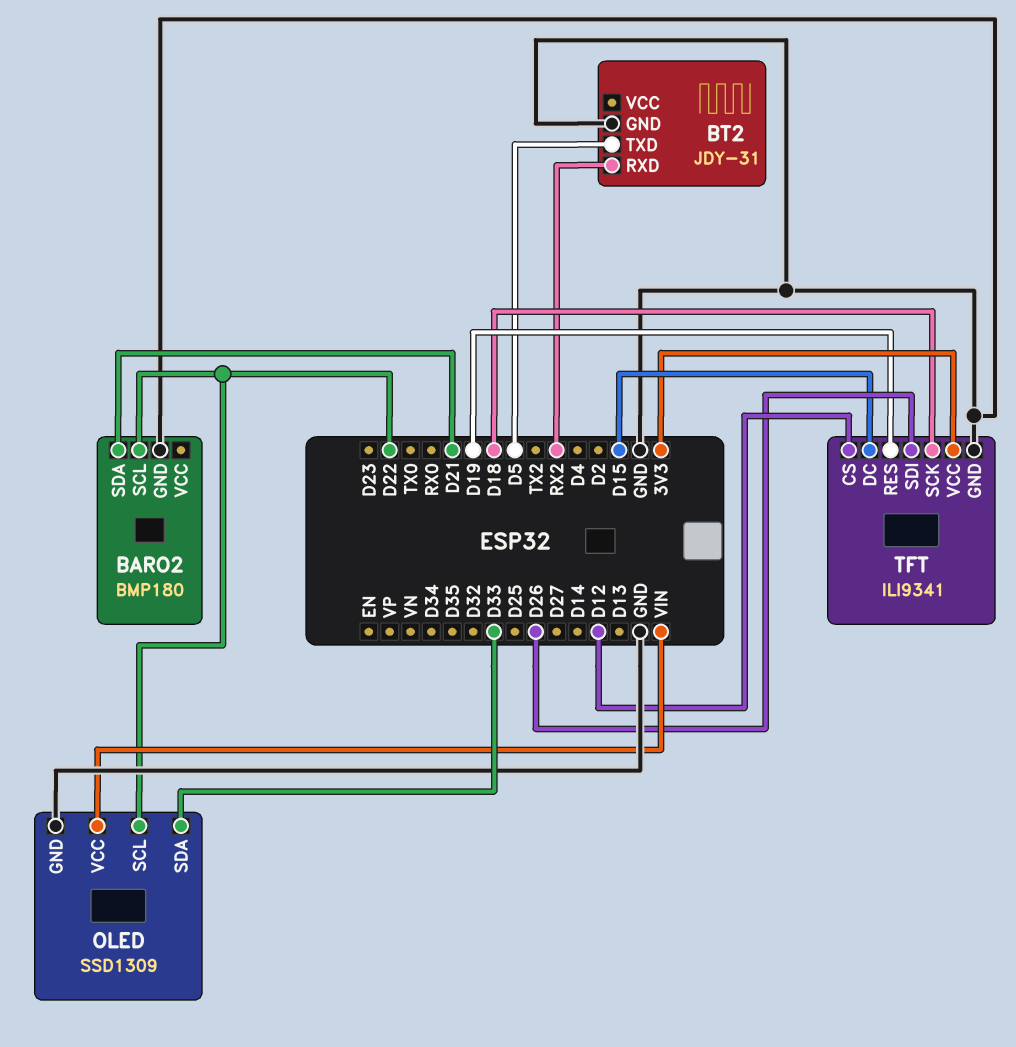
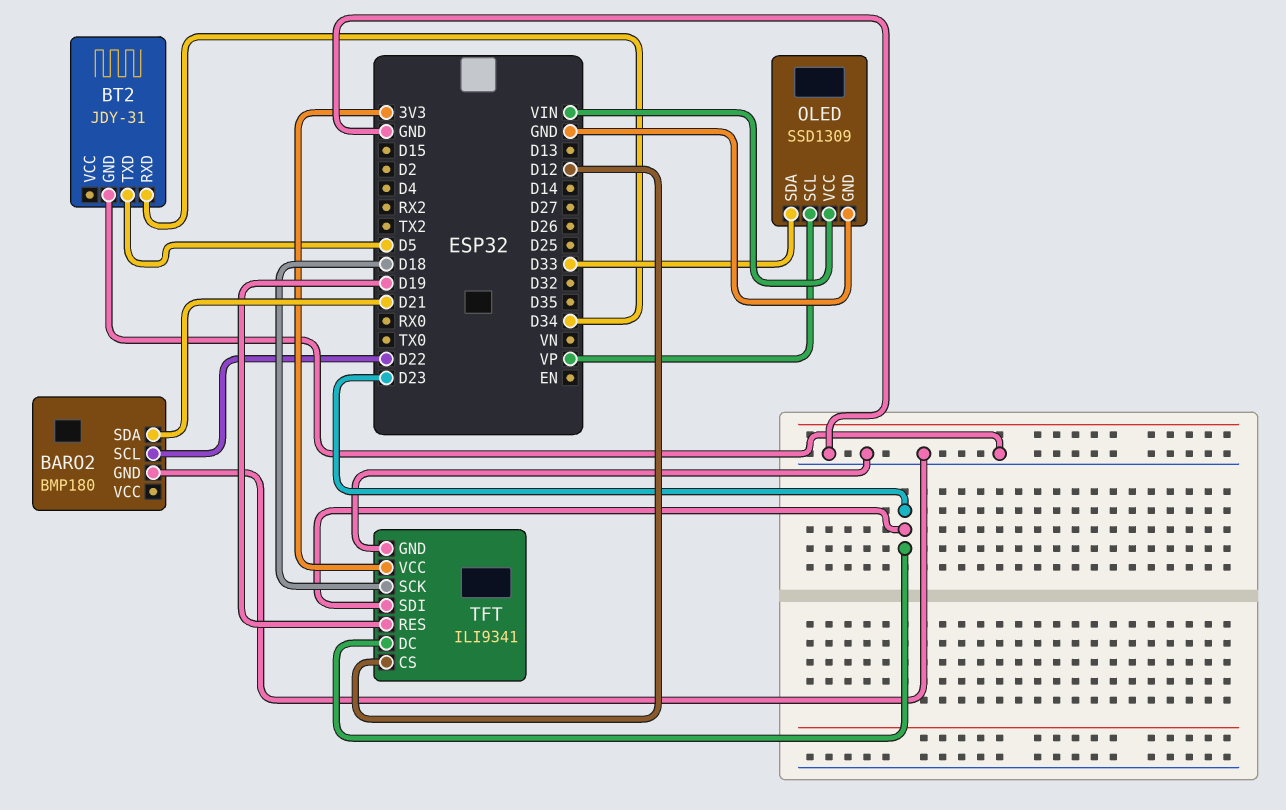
BT2 pin RXD: RX2 -> D34
OLED pin SCL: D22 -> VP
TFT pin DC: D15 -> D23
TFT pin SDI: D26 -> D23

